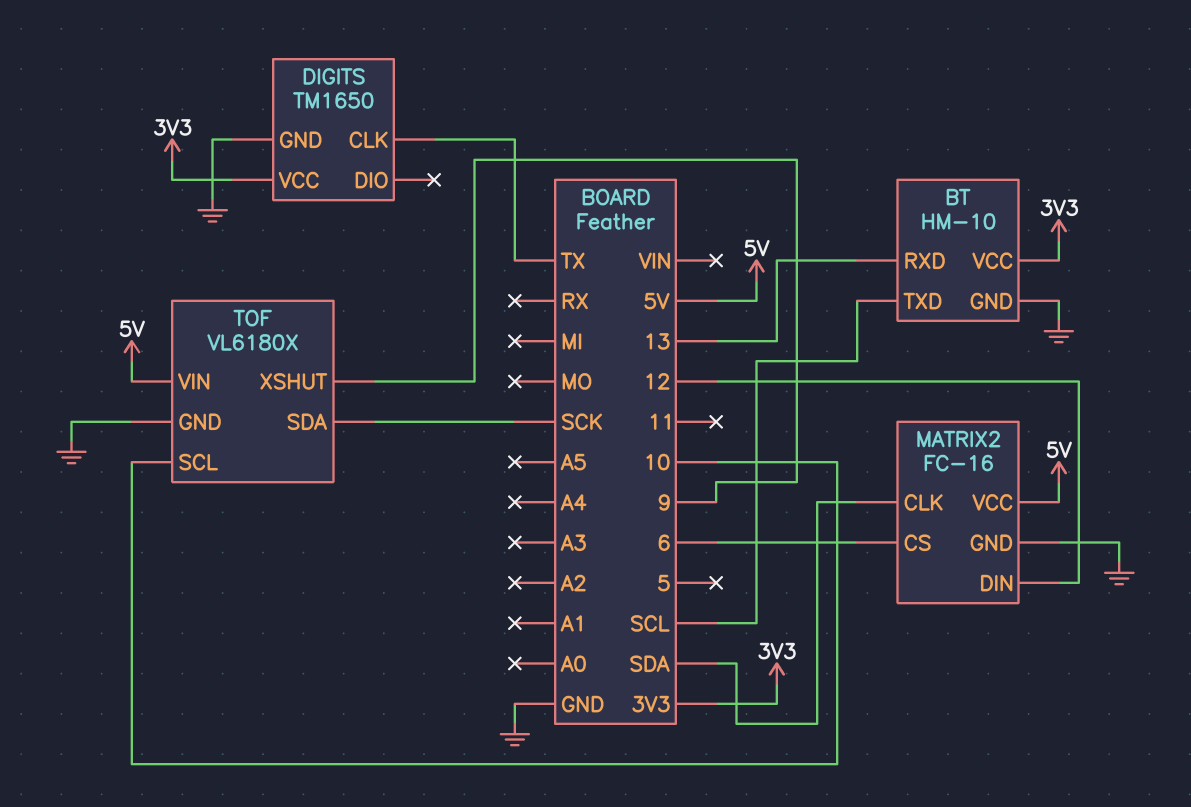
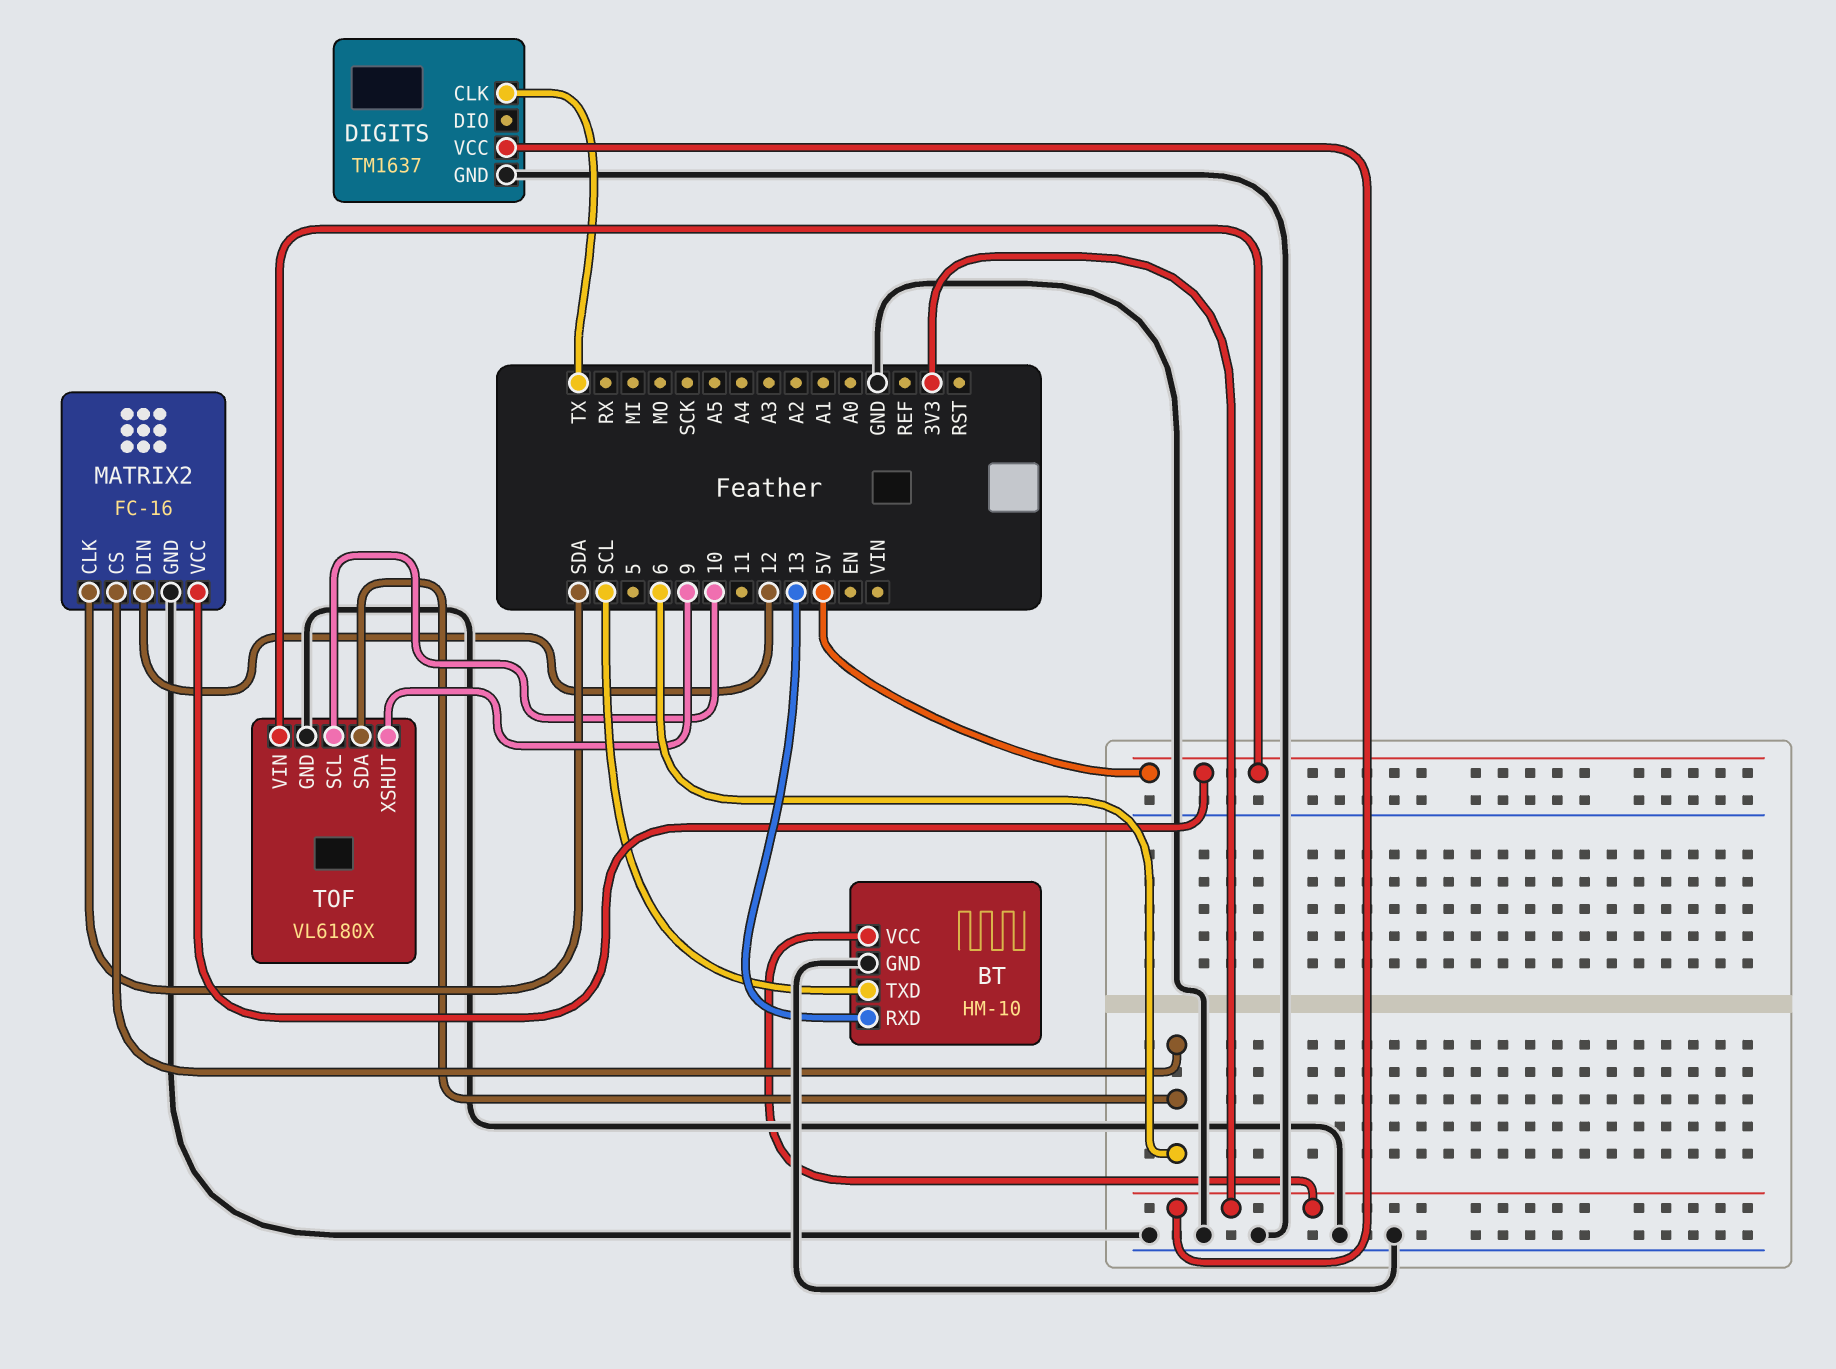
DIGITS: TM1650 -> TM1637
TOF pin SDA: SCK -> 6

